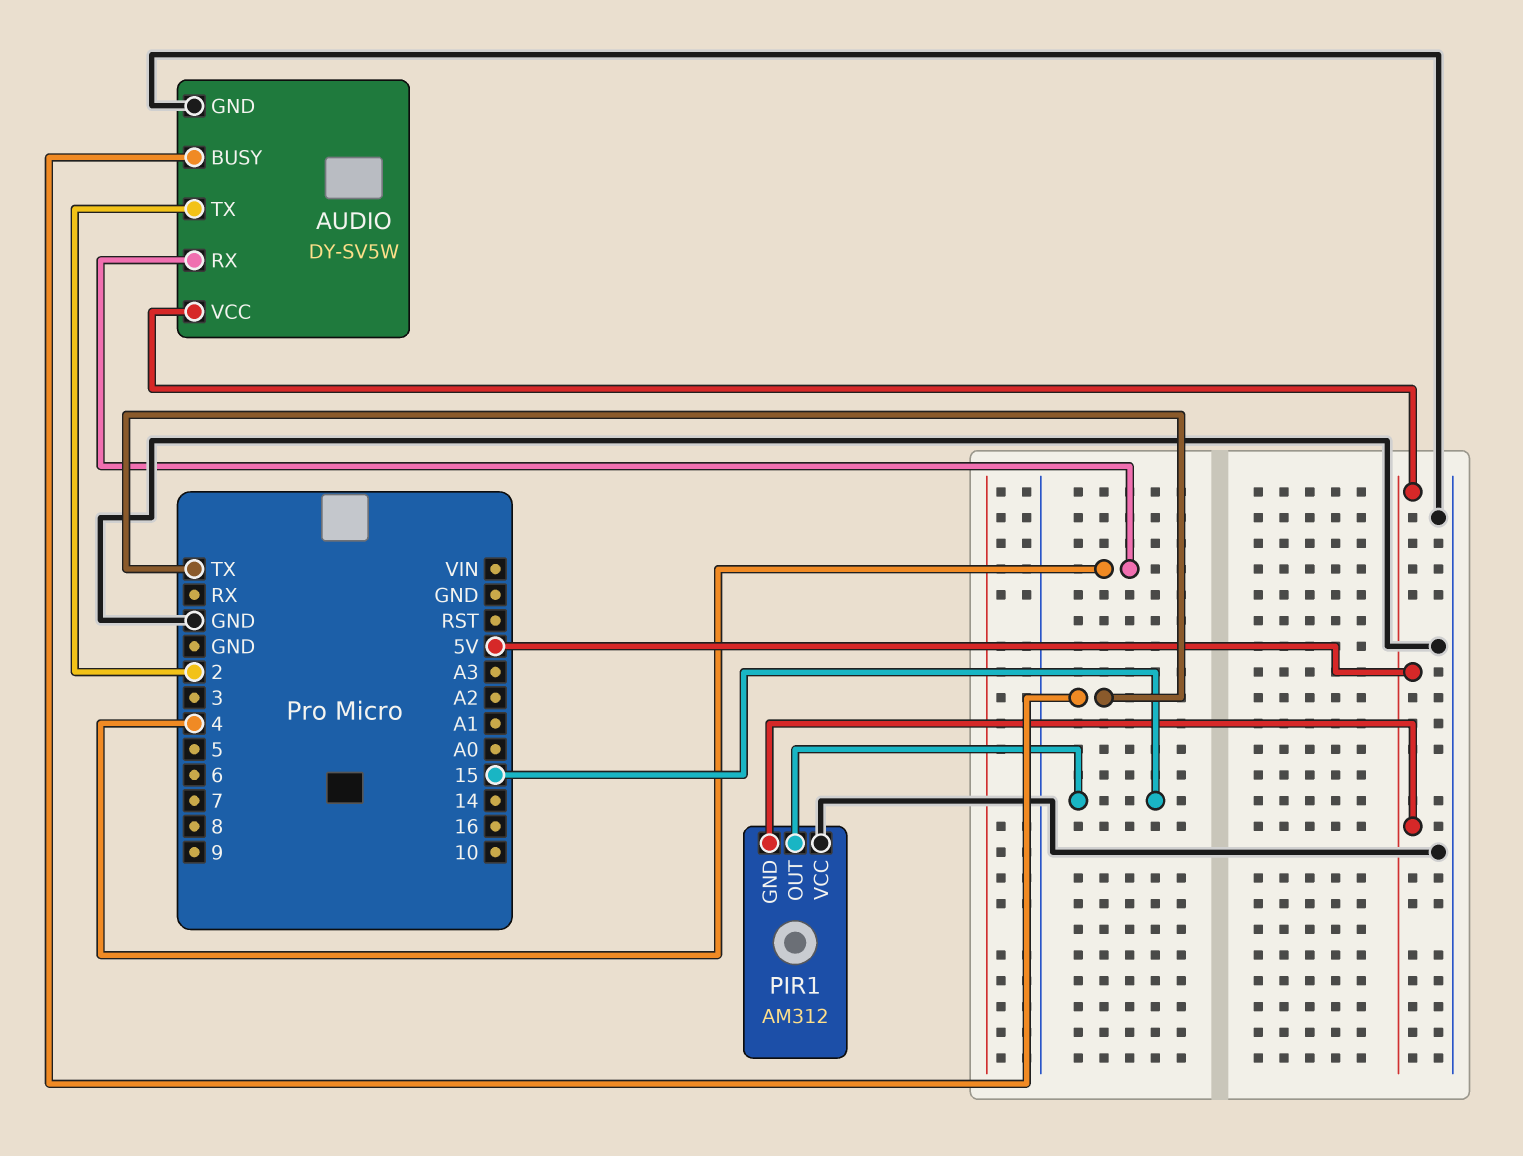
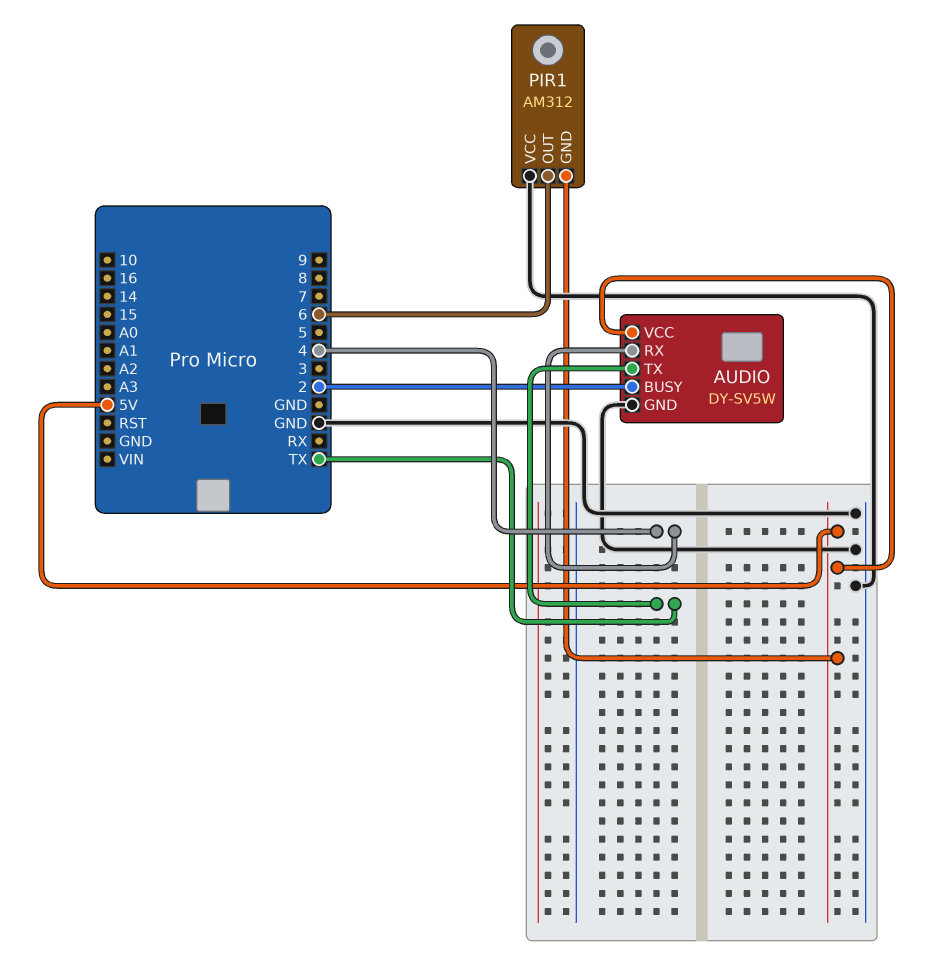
AUDIO pin BUSY: TX -> 2
AUDIO pin TX: 2 -> TX
PIR1 pin OUT: 15 -> 6

